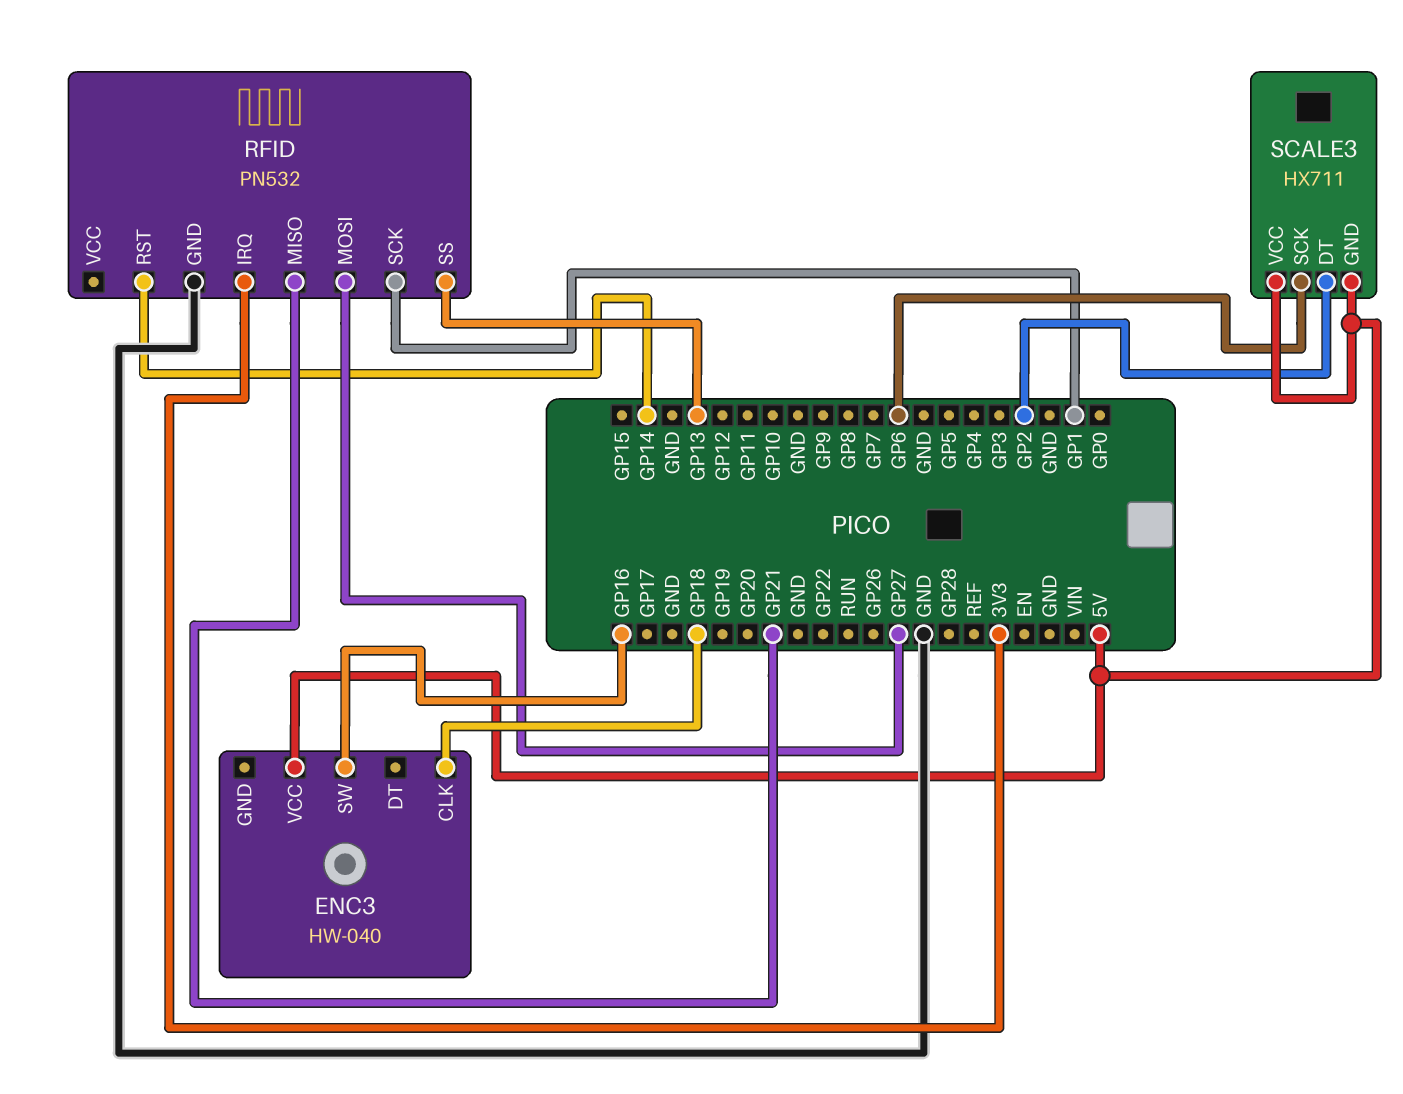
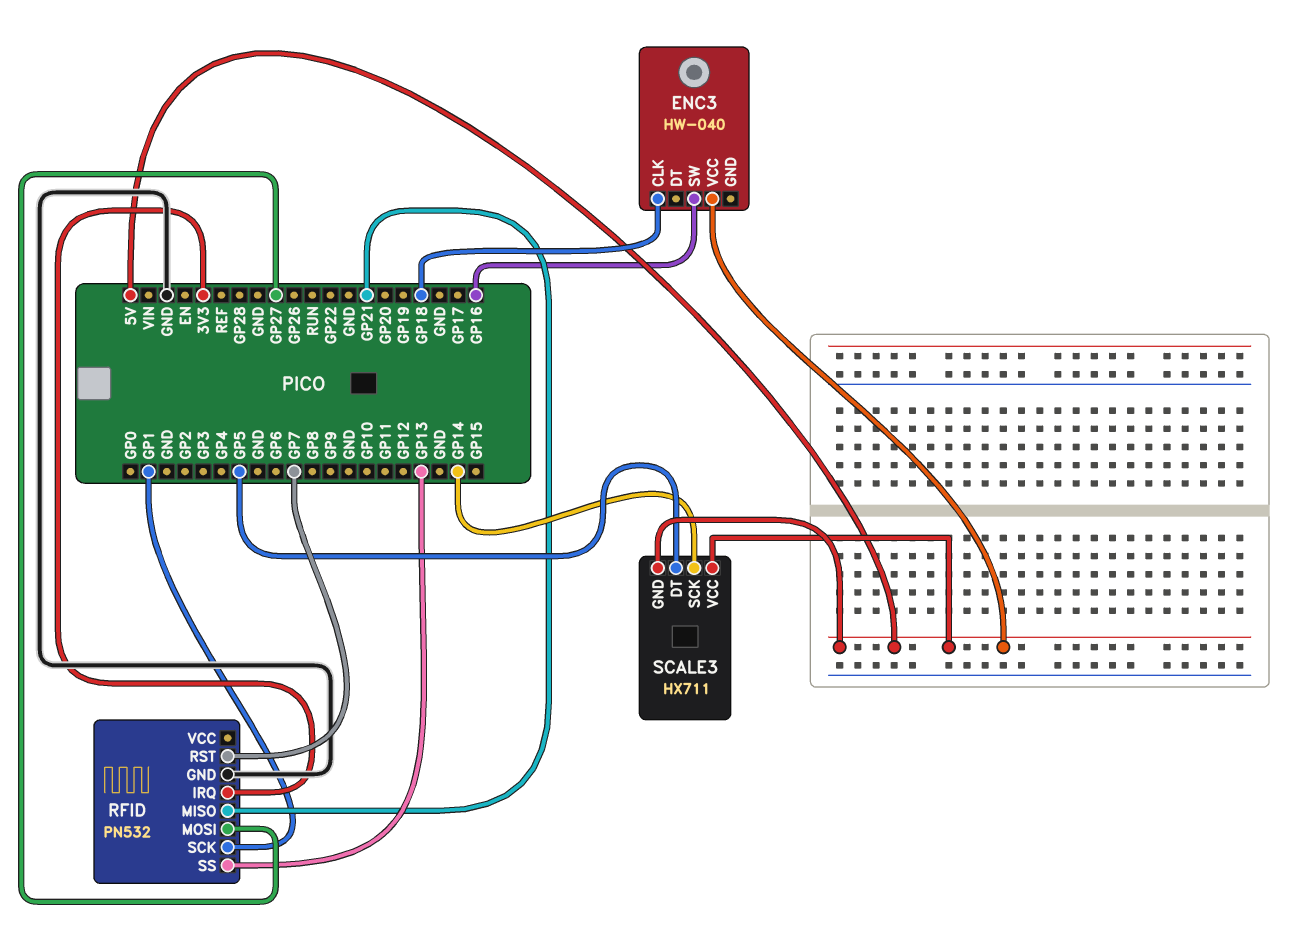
RFID pin RST: GP14 -> GP7
SCALE3 pin DT: GP2 -> GP5
SCALE3 pin SCK: GP6 -> GP14

